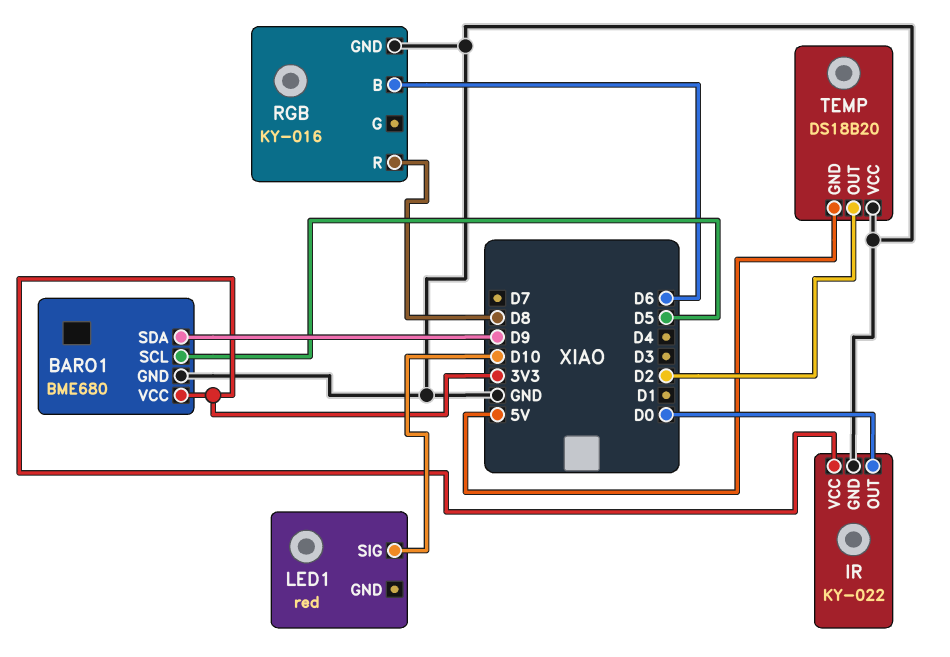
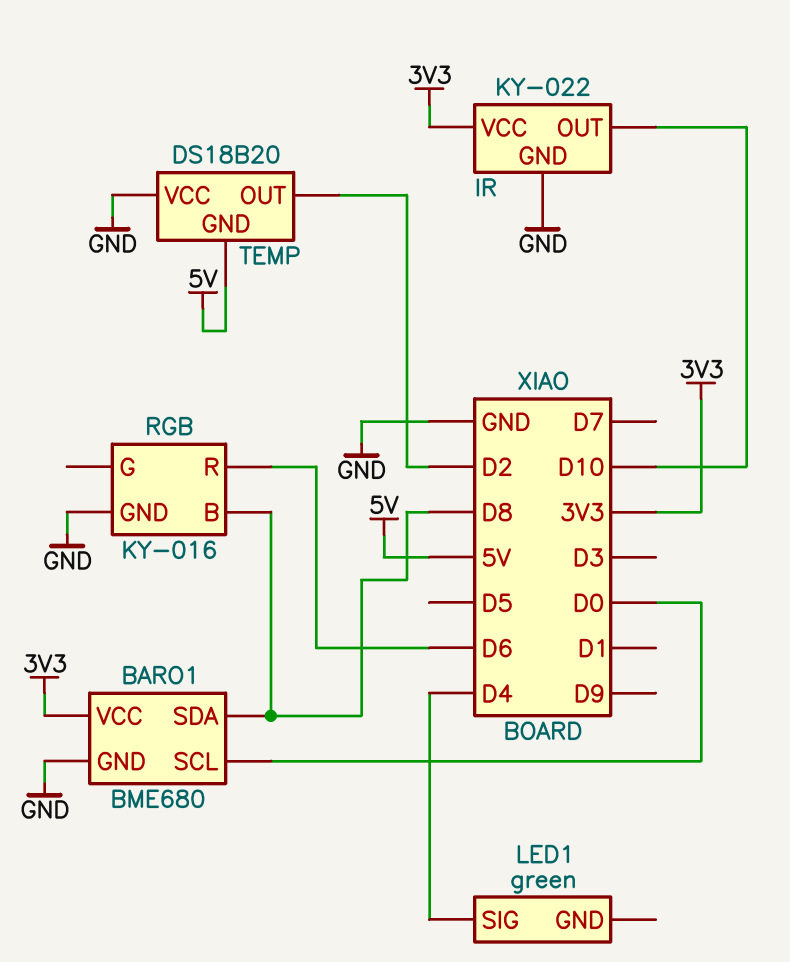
BARO1 pin SCL: D5 -> D0
BARO1 pin SDA: D9 -> D8
IR pin OUT: D0 -> D10
LED1: red -> green
LED1 pin SIG: D10 -> D4
RGB pin B: D6 -> D8
RGB pin R: D8 -> D6

